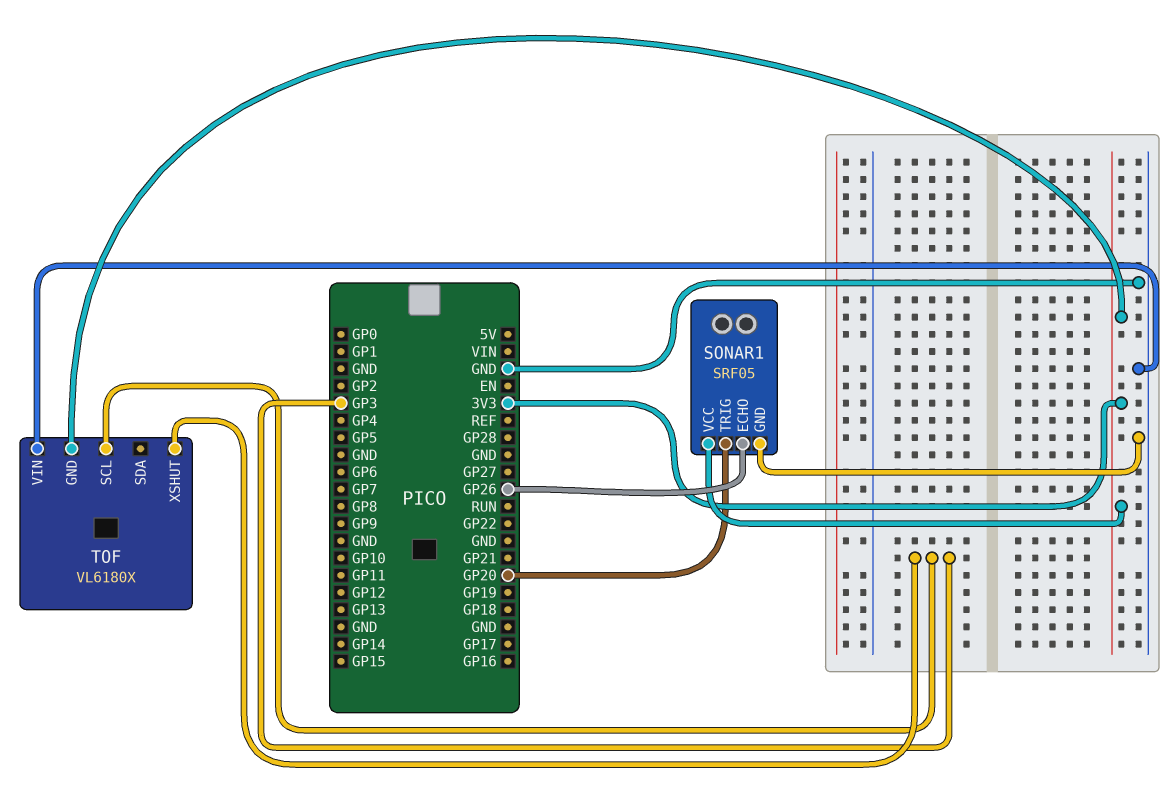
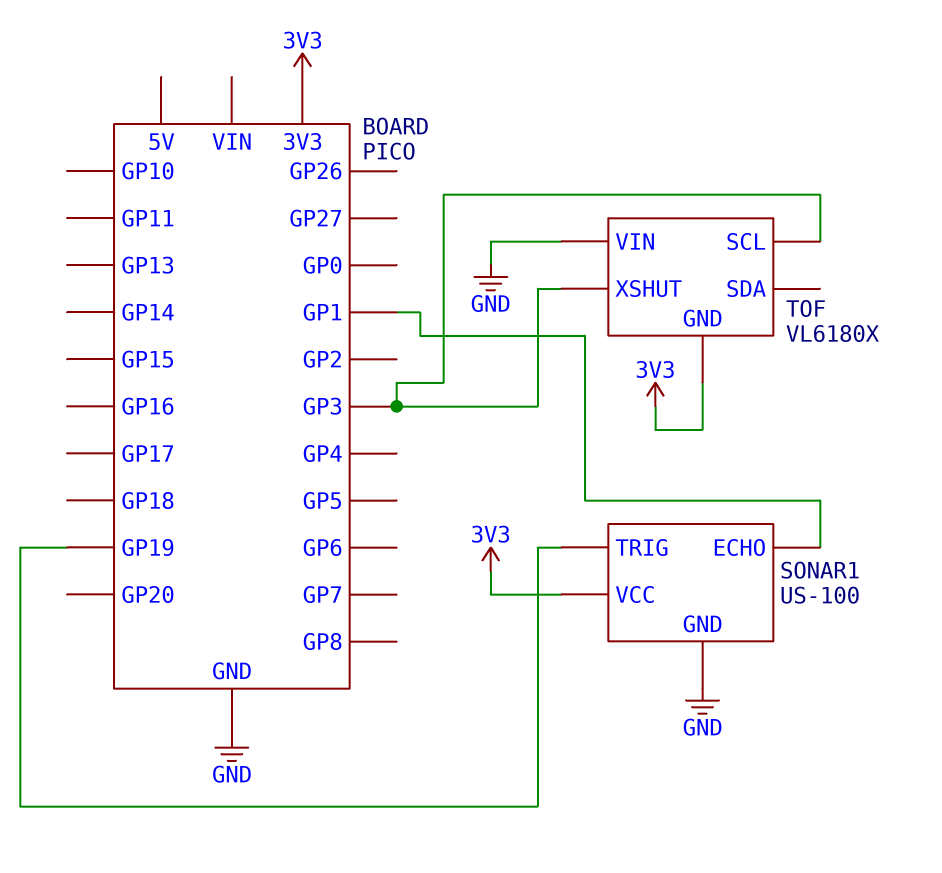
SONAR1: SRF05 -> US-100
SONAR1 pin ECHO: GP26 -> GP1
SONAR1 pin TRIG: GP20 -> GP19

